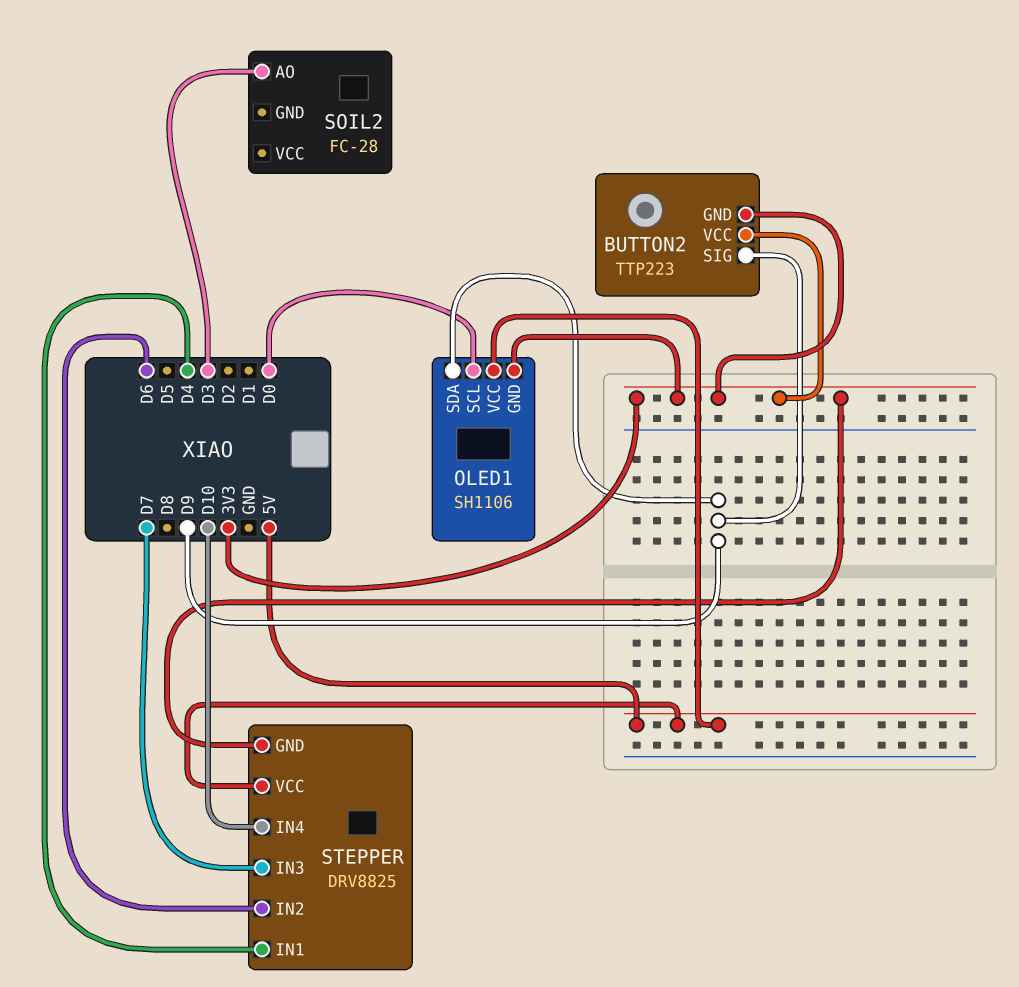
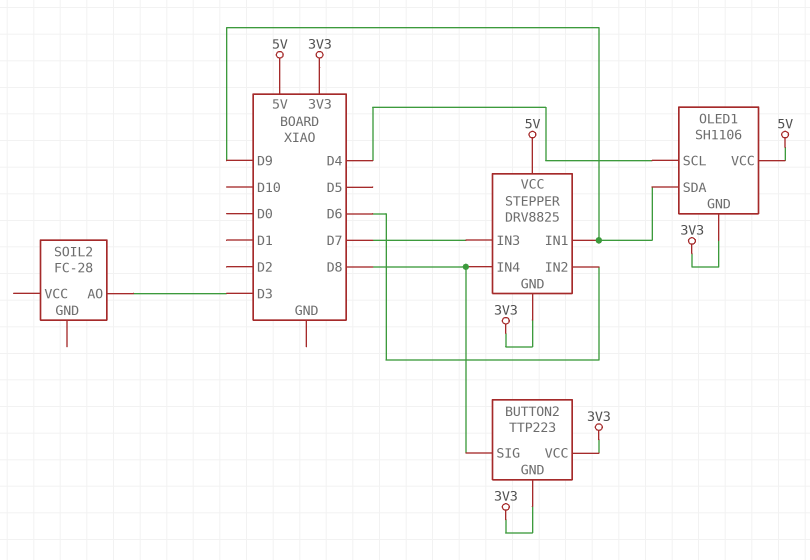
BUTTON2 pin SIG: D9 -> D8
OLED1 pin SCL: D0 -> D4
STEPPER pin IN1: D4 -> D9
STEPPER pin IN4: D10 -> D8

